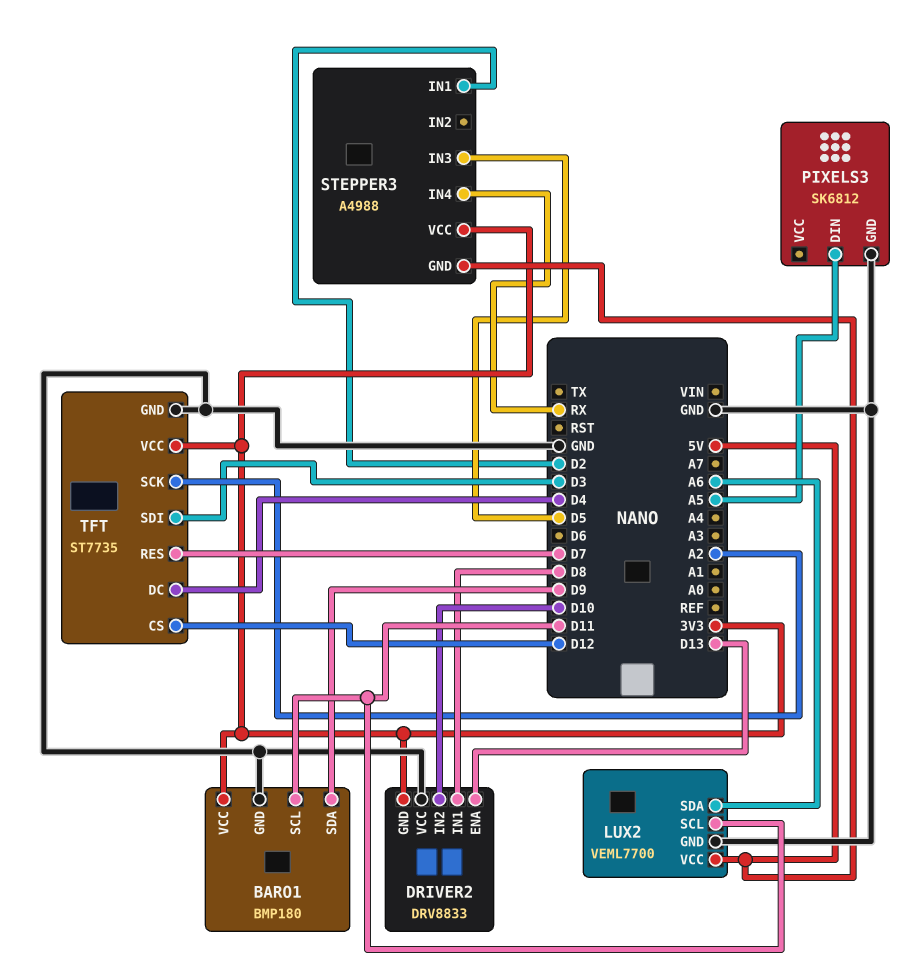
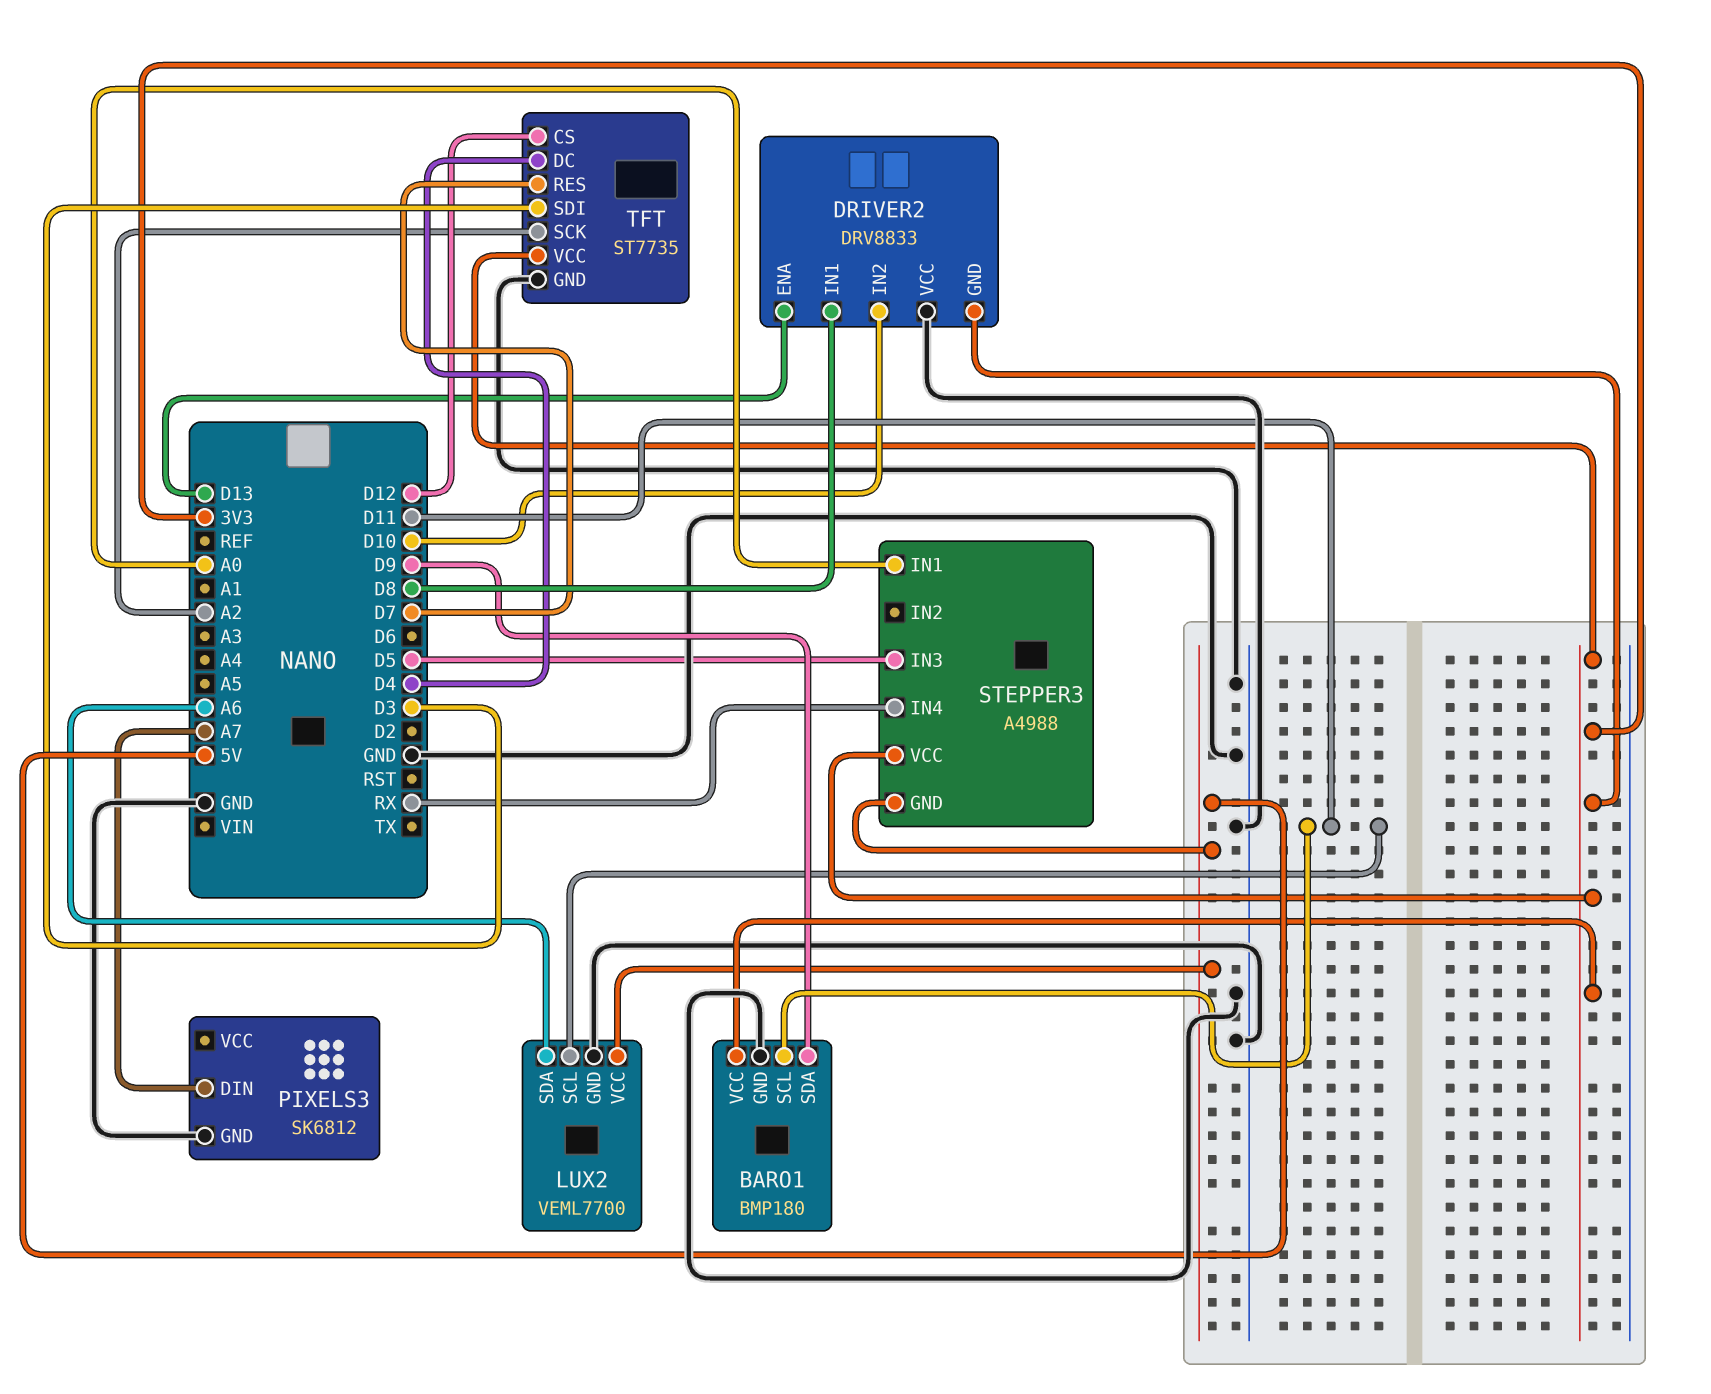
PIXELS3 pin DIN: A5 -> A7
STEPPER3 pin IN1: D2 -> A0

